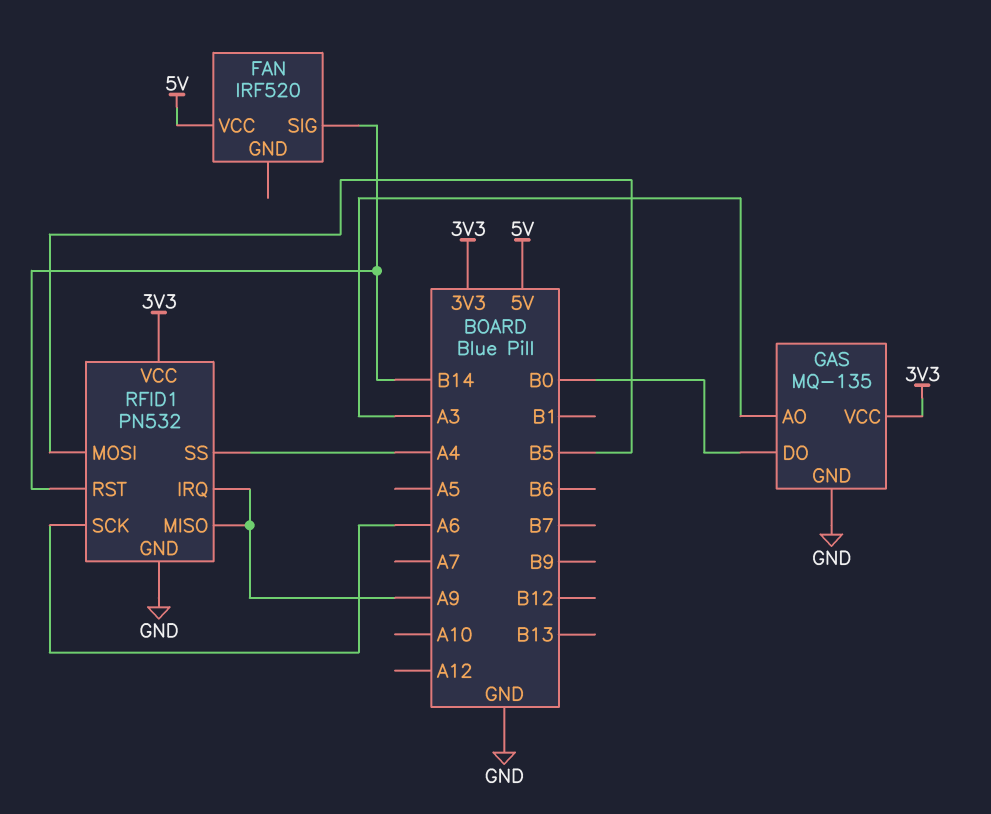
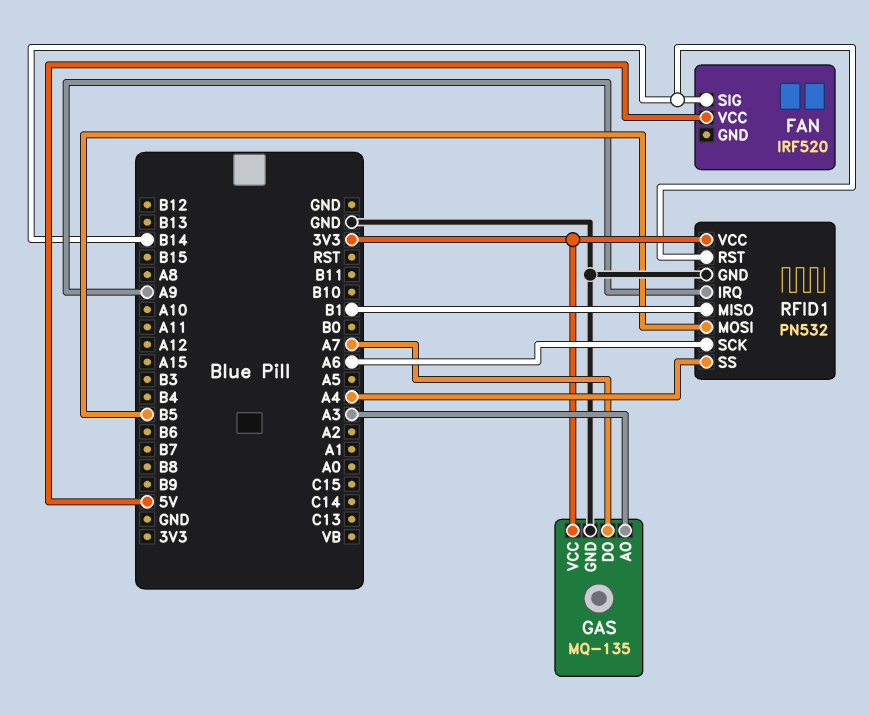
GAS pin DO: B0 -> A7
RFID1 pin MISO: A9 -> B1

